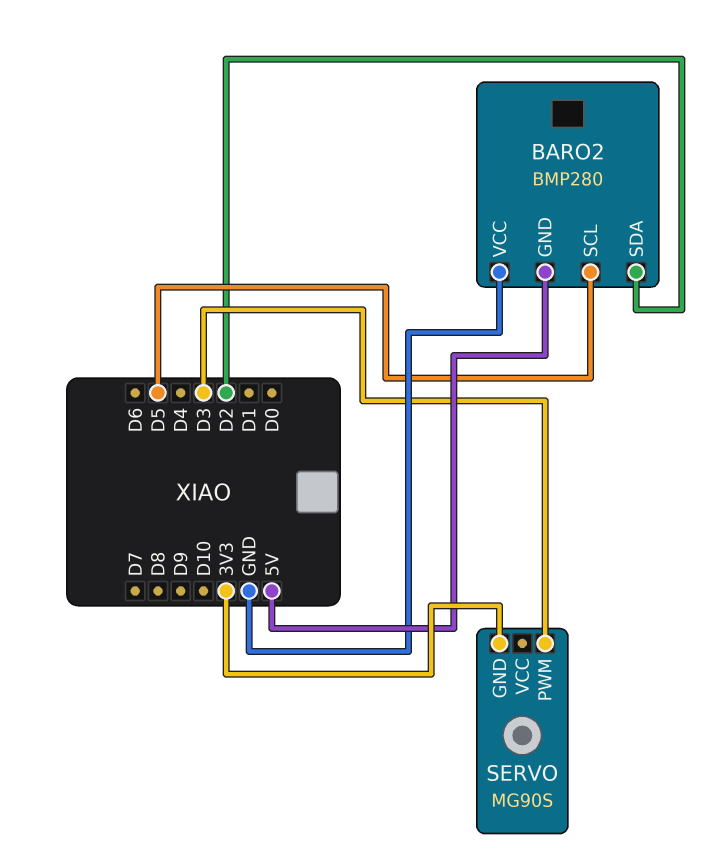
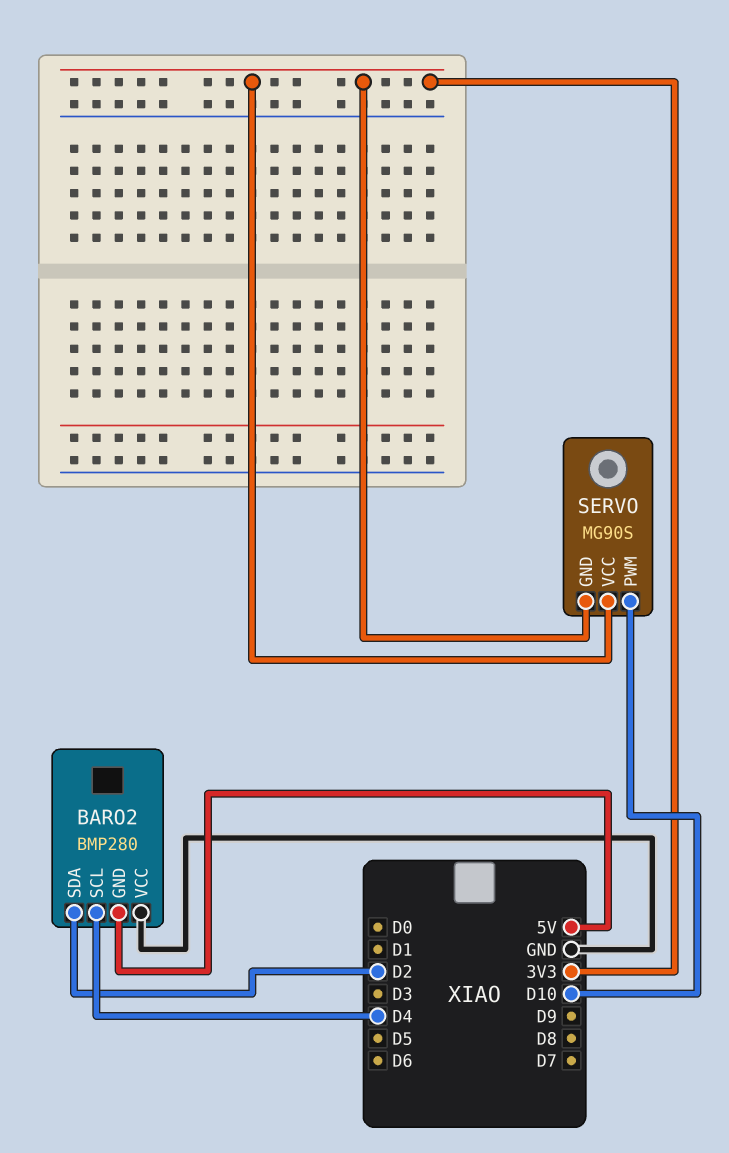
BARO2 pin SCL: D5 -> D4
SERVO pin PWM: D3 -> D10
SERVO pin VCC: none -> 3V3

